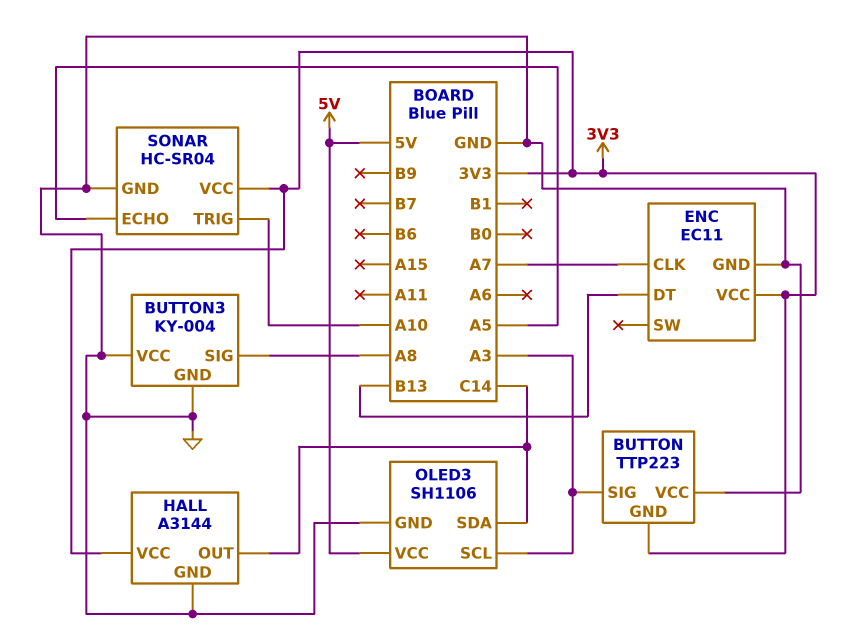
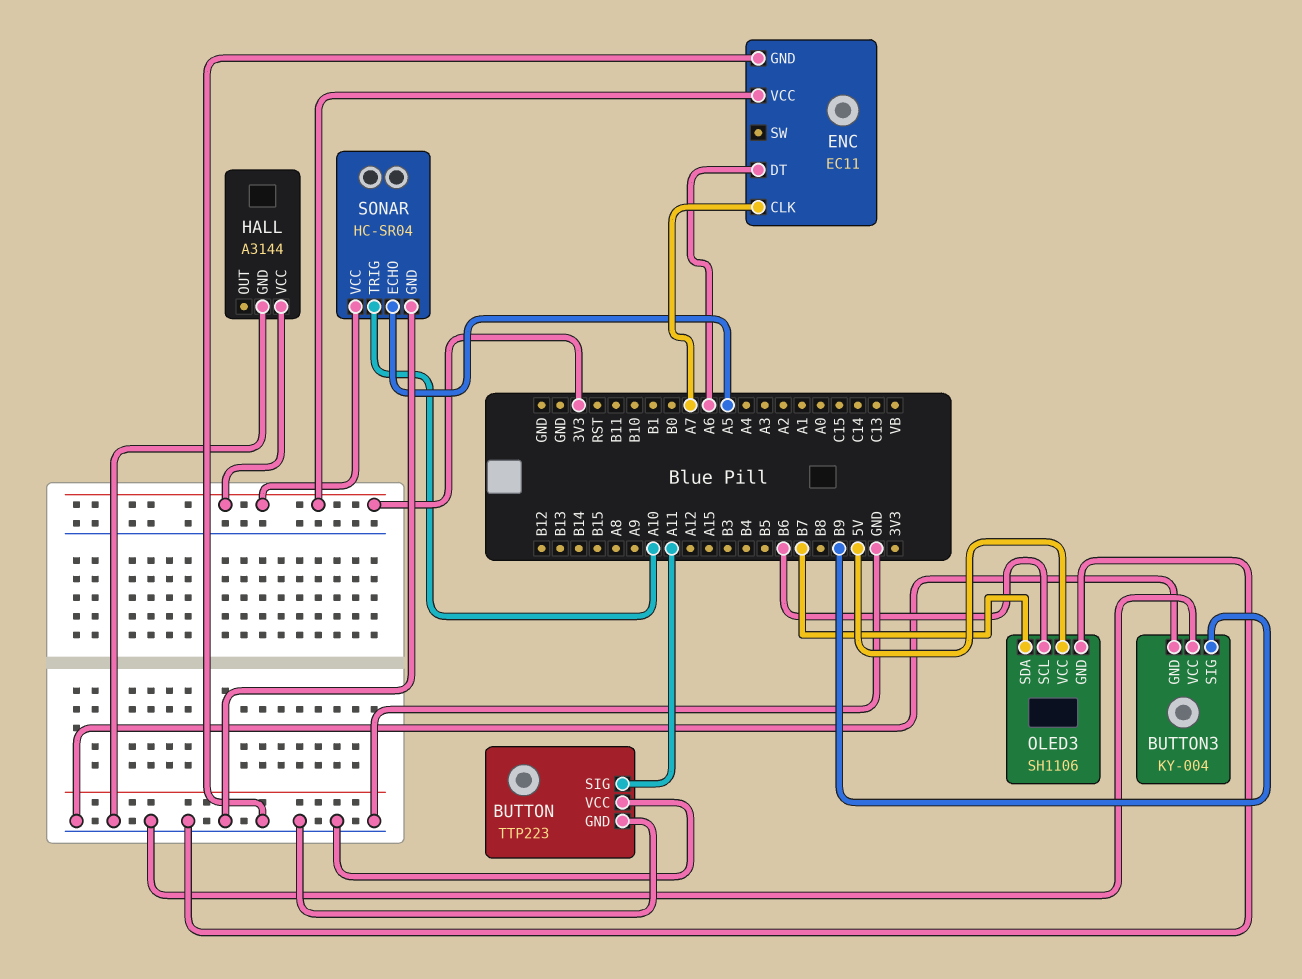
BUTTON pin GND: 3V3 -> GND
BUTTON pin SIG: A3 -> A11
BUTTON3 pin SIG: A8 -> B9
ENC pin DT: B13 -> A6
HALL pin OUT: C14 -> none
OLED3 pin SCL: A3 -> B6
OLED3 pin SDA: C14 -> B7

